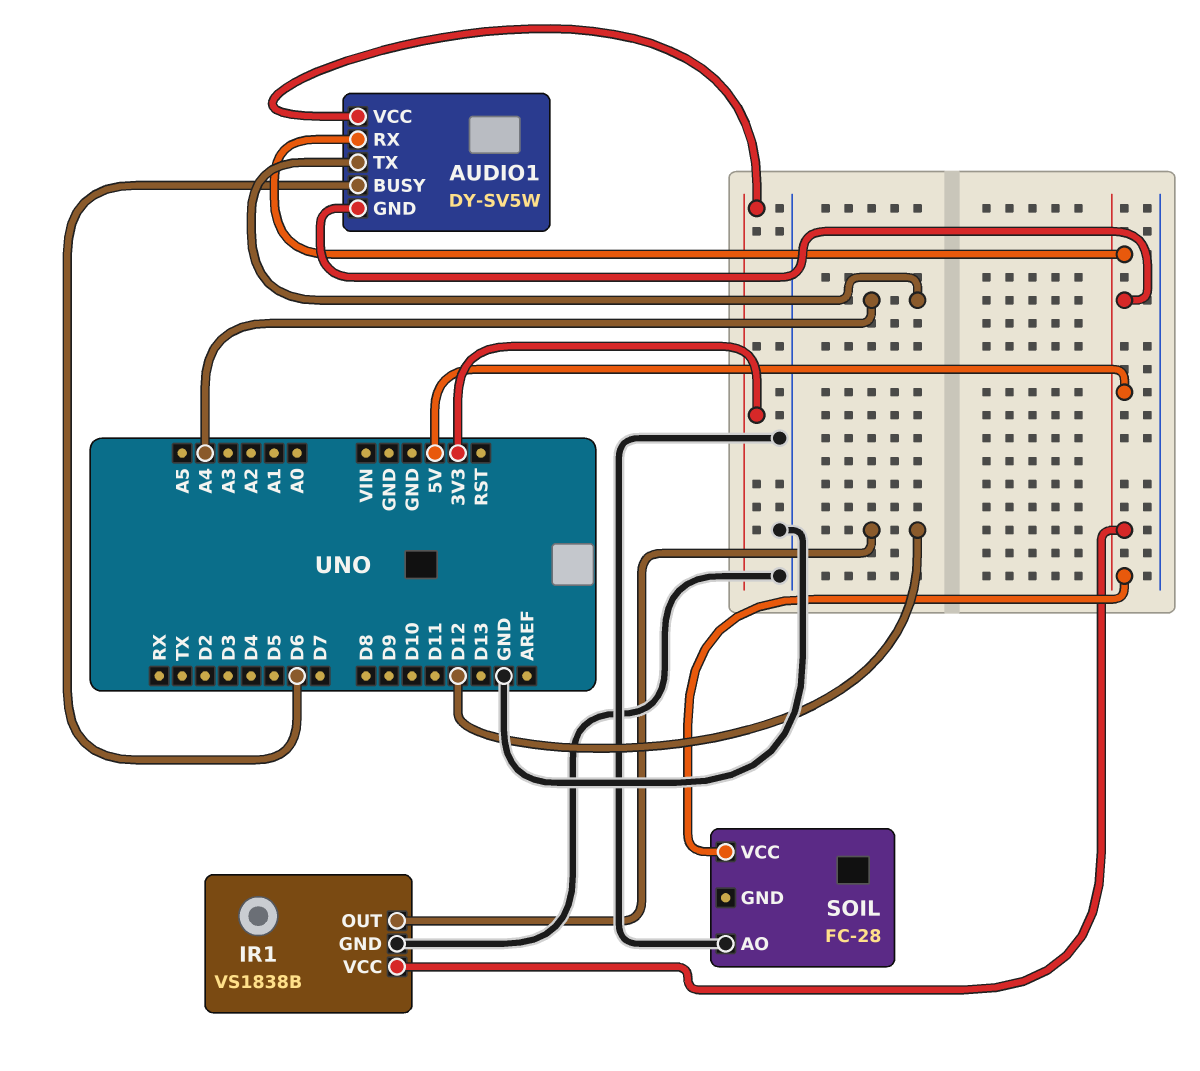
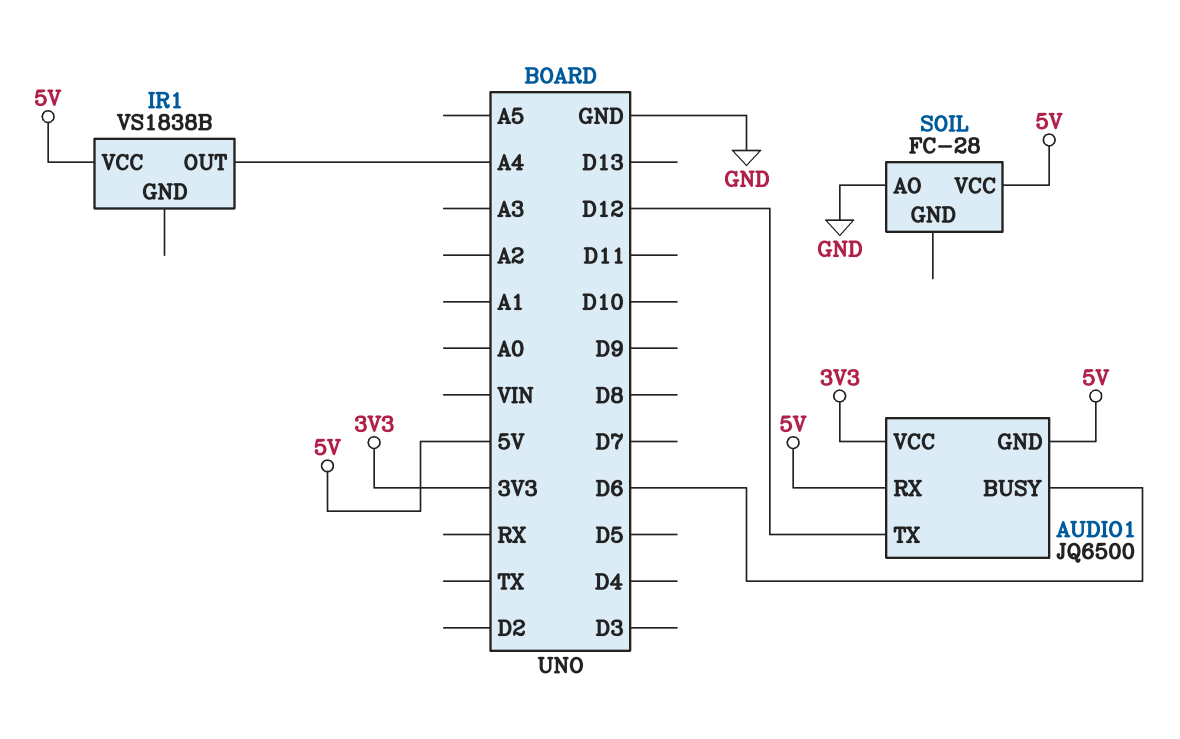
AUDIO1: DY-SV5W -> JQ6500
AUDIO1 pin TX: A4 -> D12
IR1 pin GND: GND -> none
IR1 pin OUT: D12 -> A4

